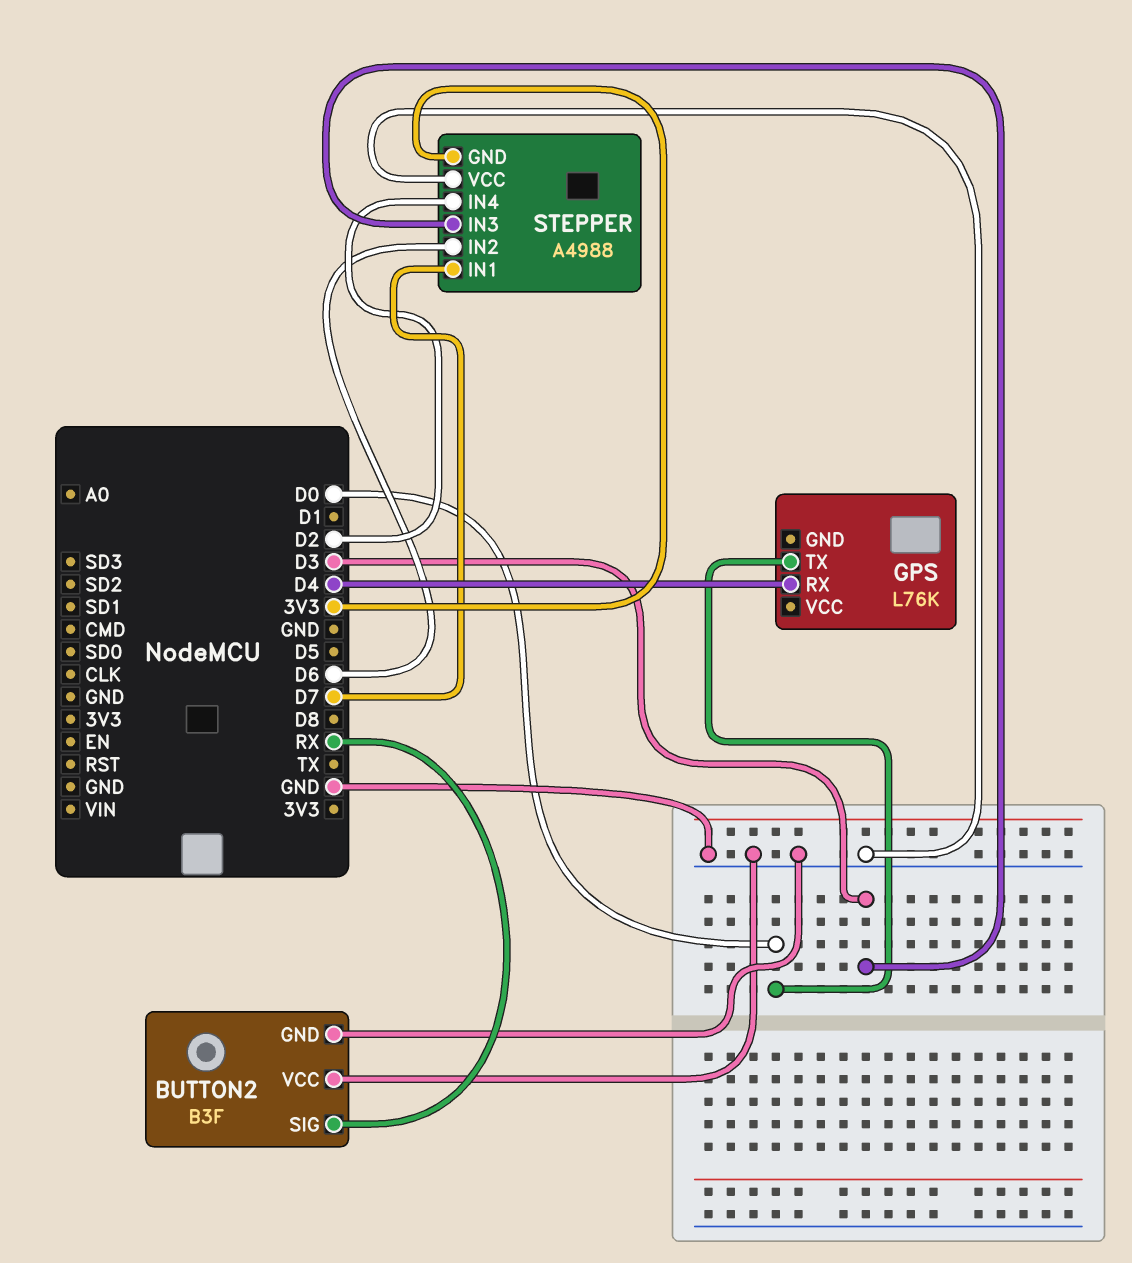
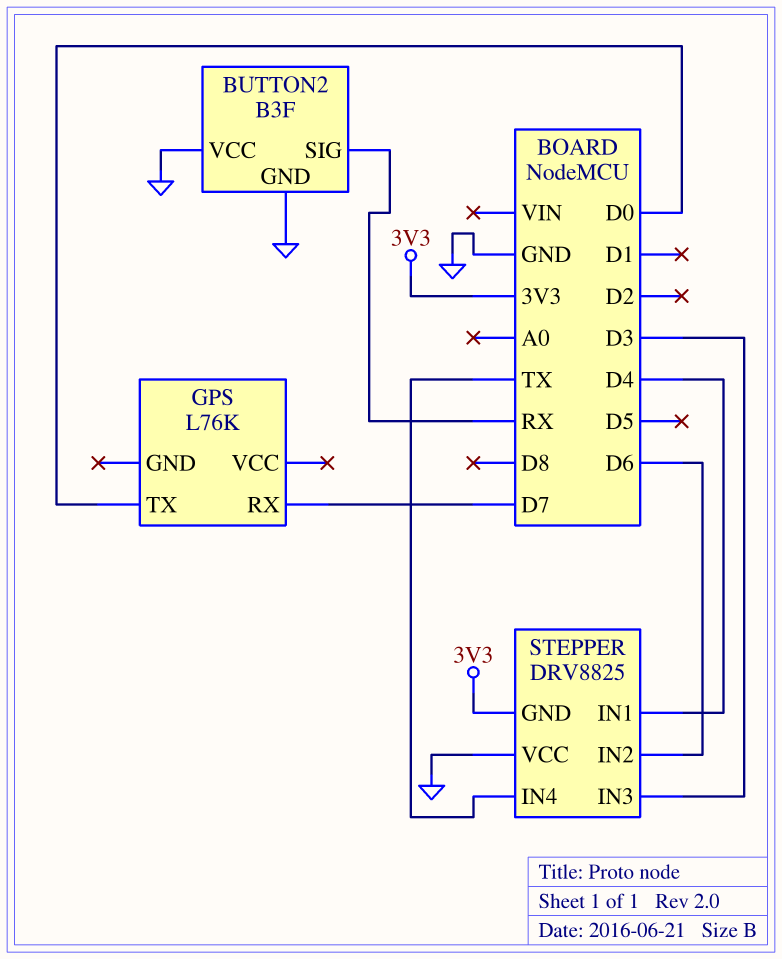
GPS pin RX: D4 -> D7
STEPPER: A4988 -> DRV8825
STEPPER pin IN1: D7 -> D4
STEPPER pin IN4: D2 -> TX

